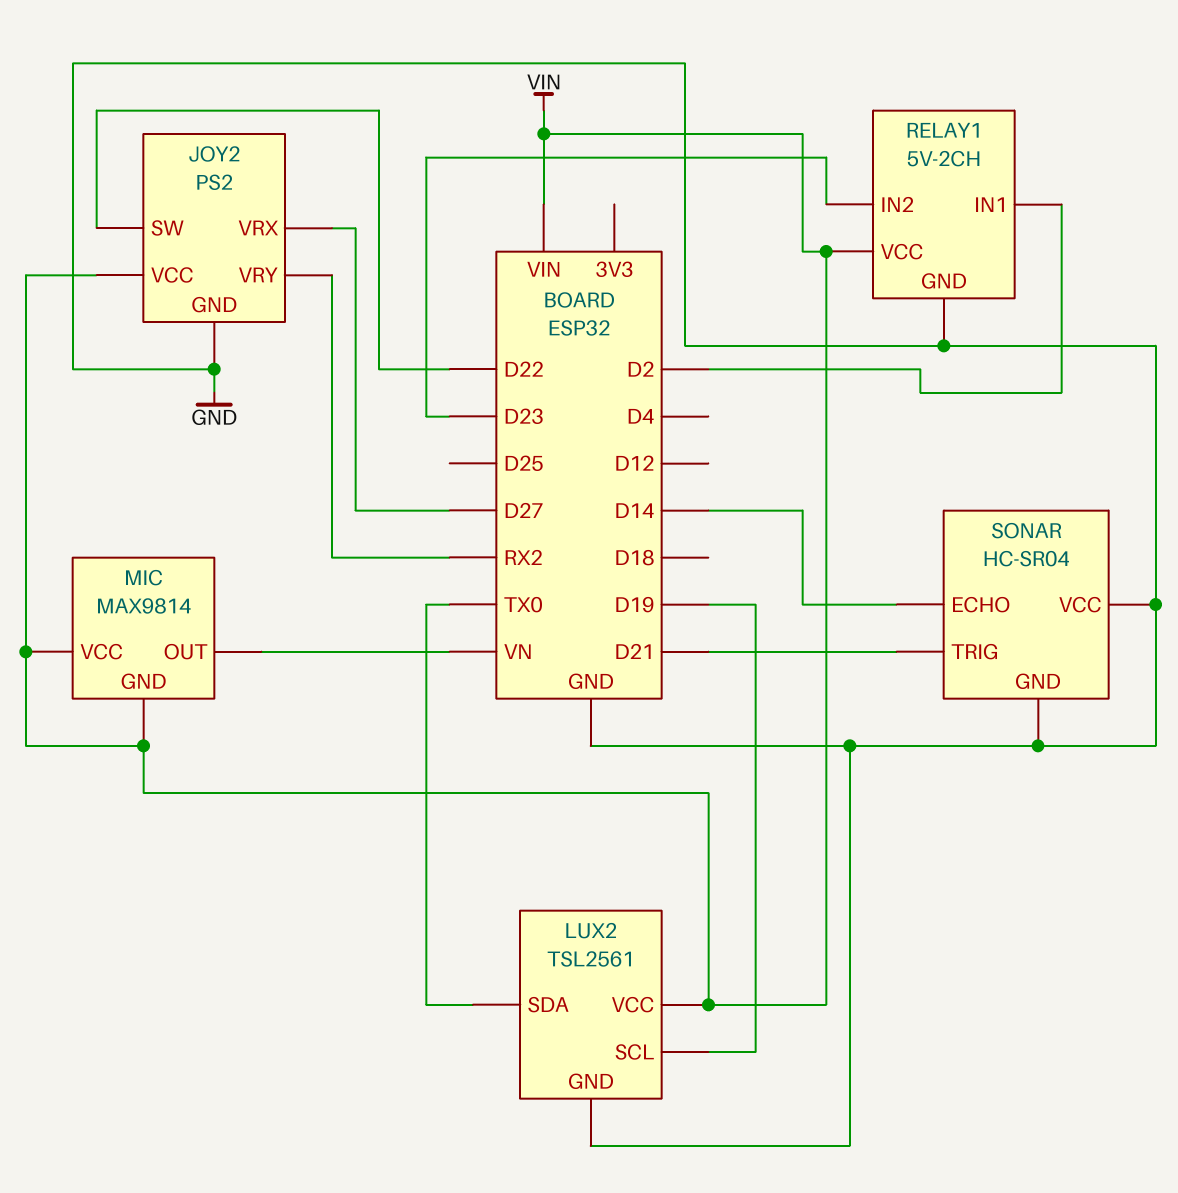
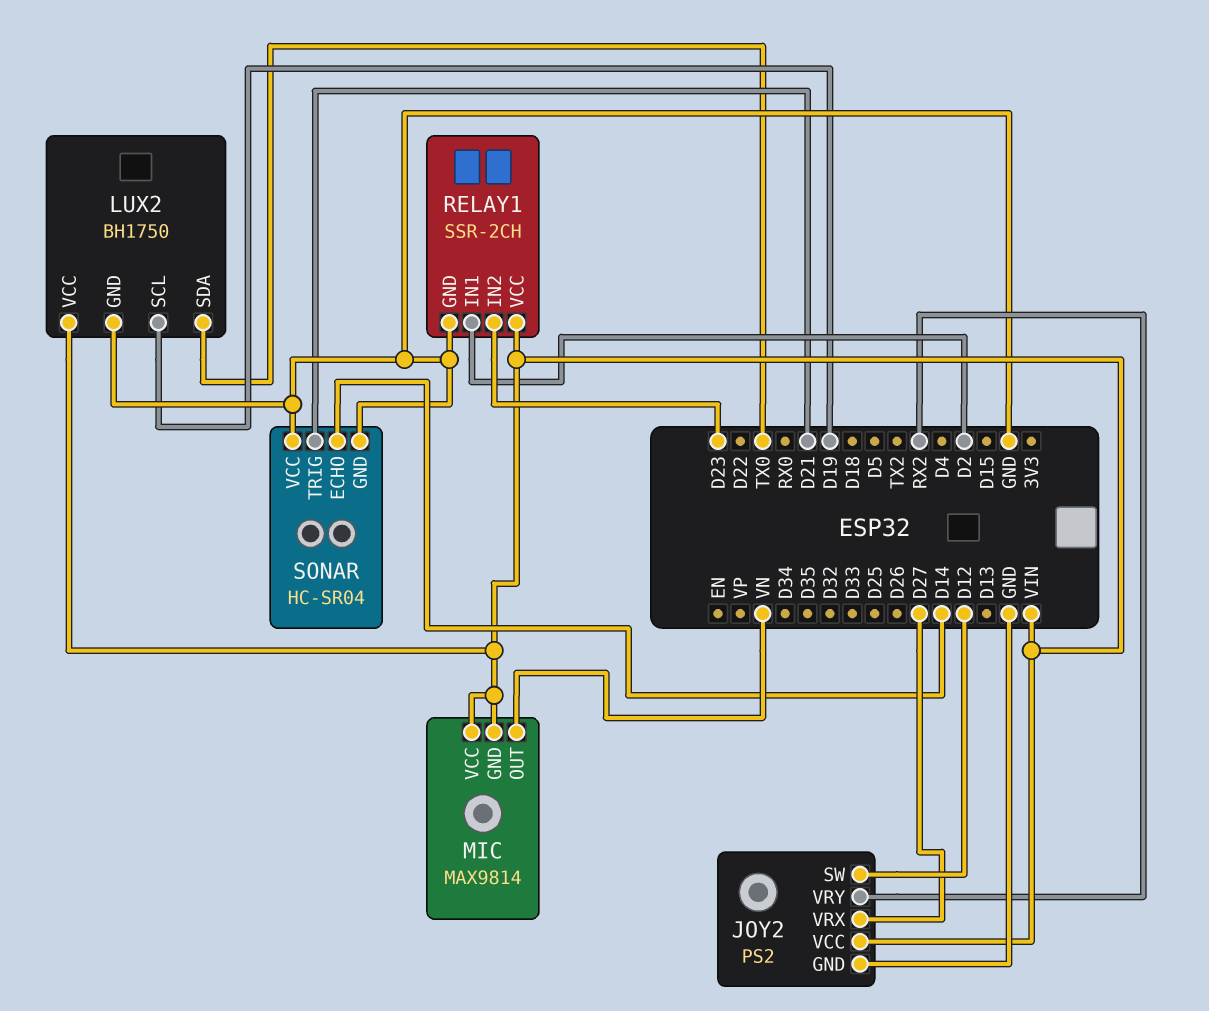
JOY2 pin SW: D22 -> D12
LUX2: TSL2561 -> BH1750
RELAY1: 5V-2CH -> SSR-2CH

